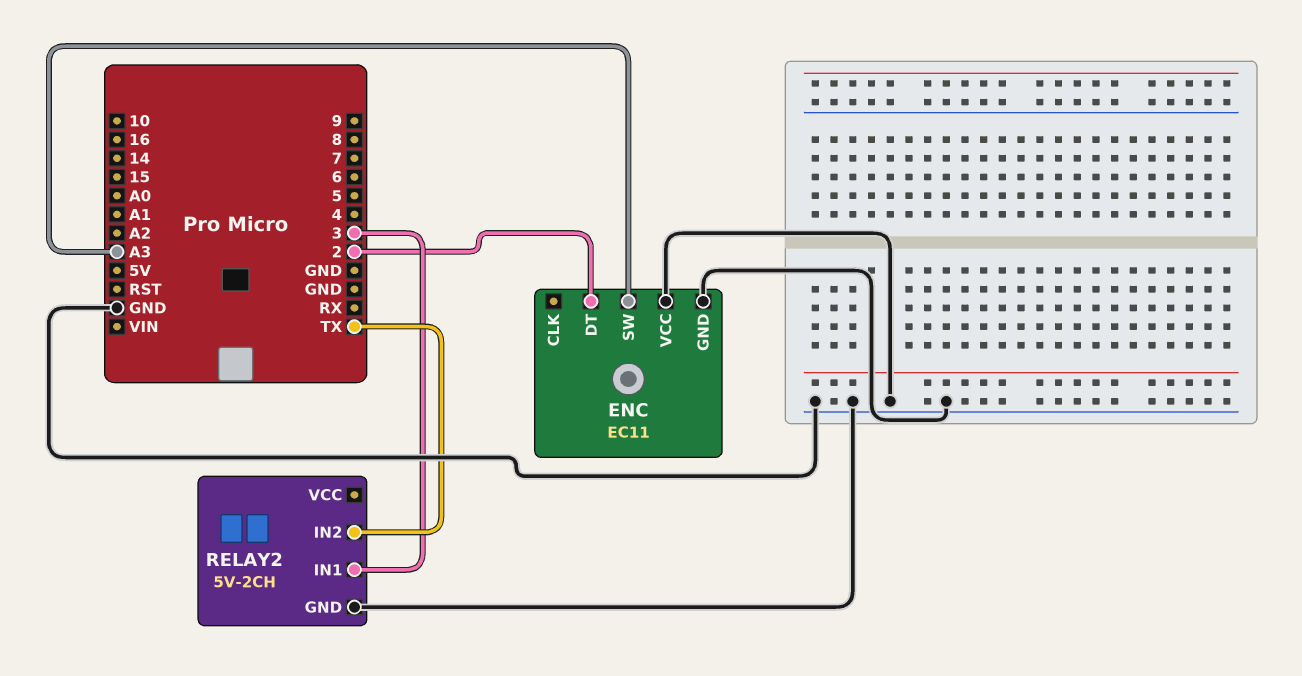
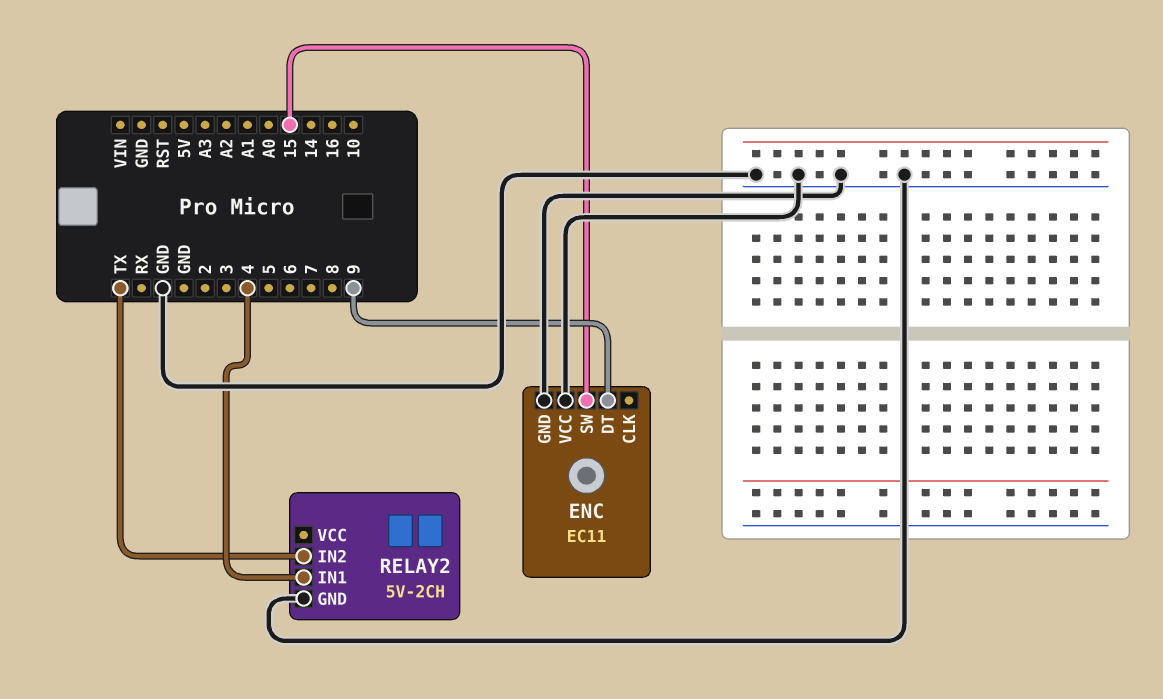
ENC pin DT: 2 -> 9
ENC pin SW: A3 -> 15
RELAY2 pin IN1: 3 -> 4

